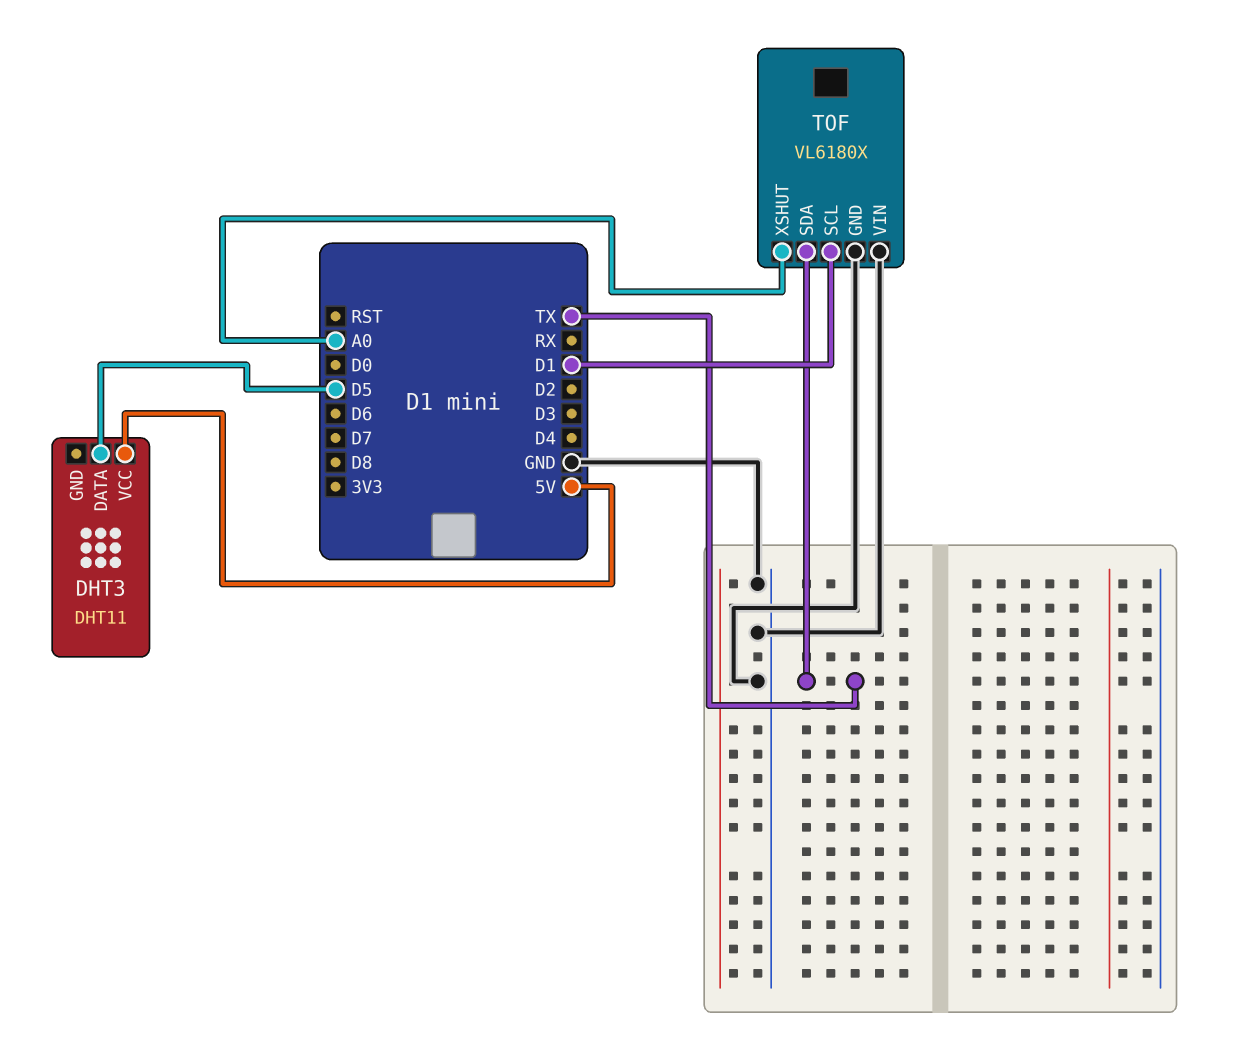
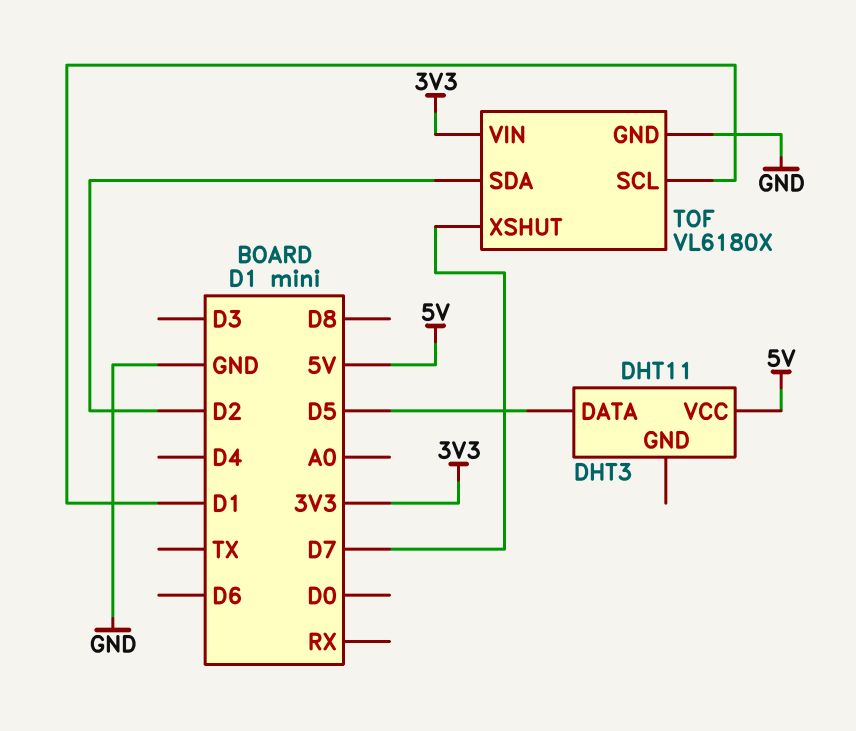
TOF pin SDA: TX -> D2
TOF pin VIN: GND -> 3V3
TOF pin XSHUT: A0 -> D7

